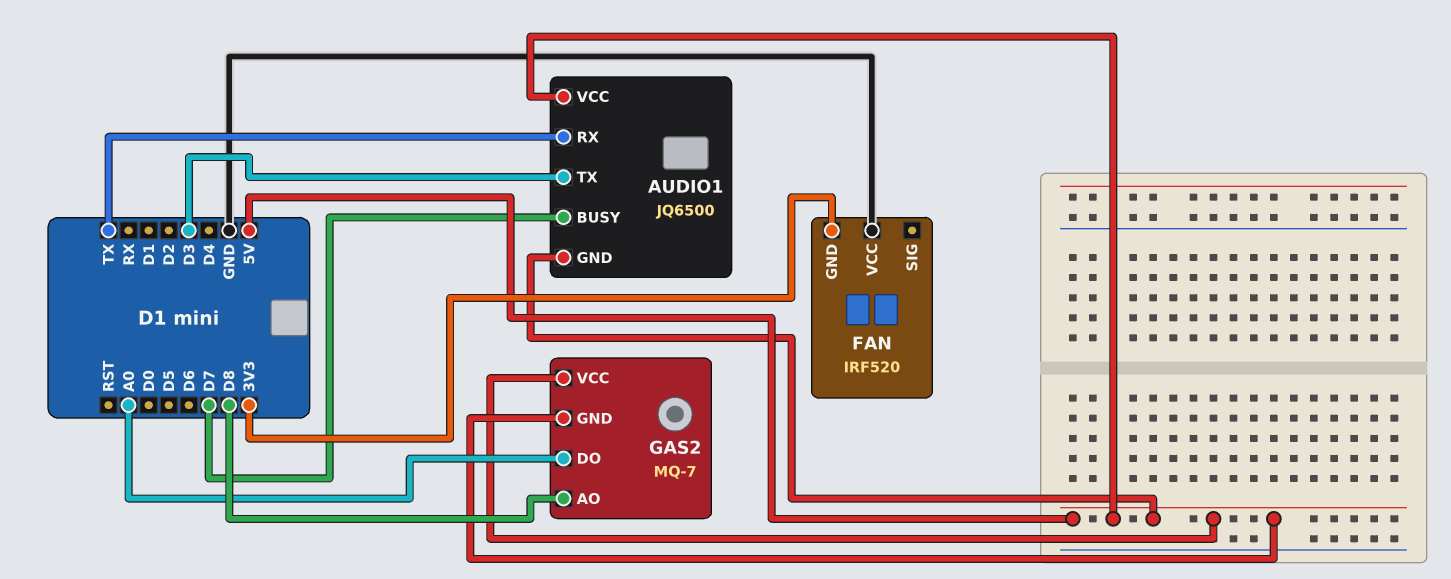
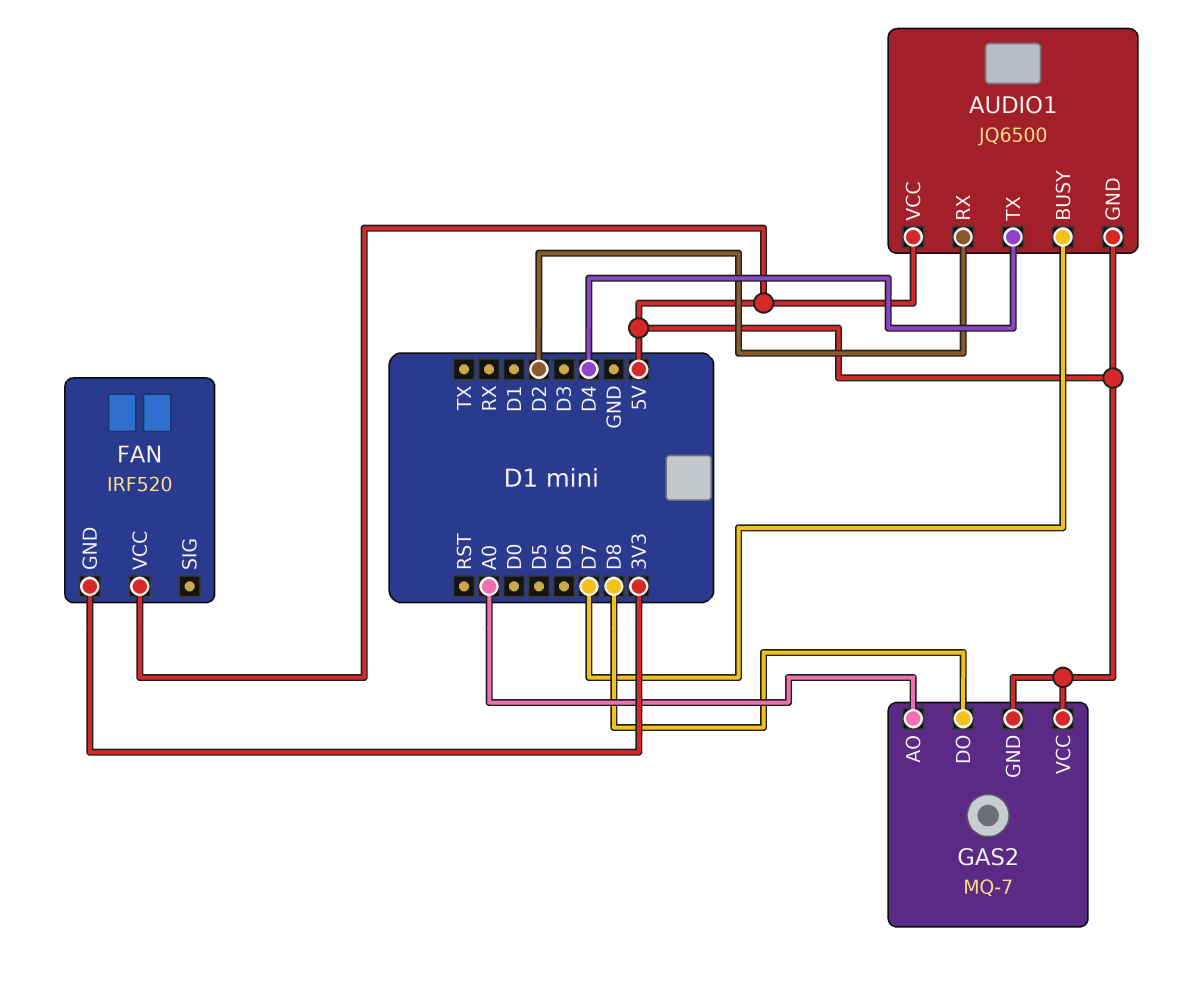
AUDIO1 pin RX: TX -> D2
AUDIO1 pin TX: D3 -> D4
FAN pin VCC: GND -> 5V
GAS2 pin AO: D8 -> A0
GAS2 pin DO: A0 -> D8

